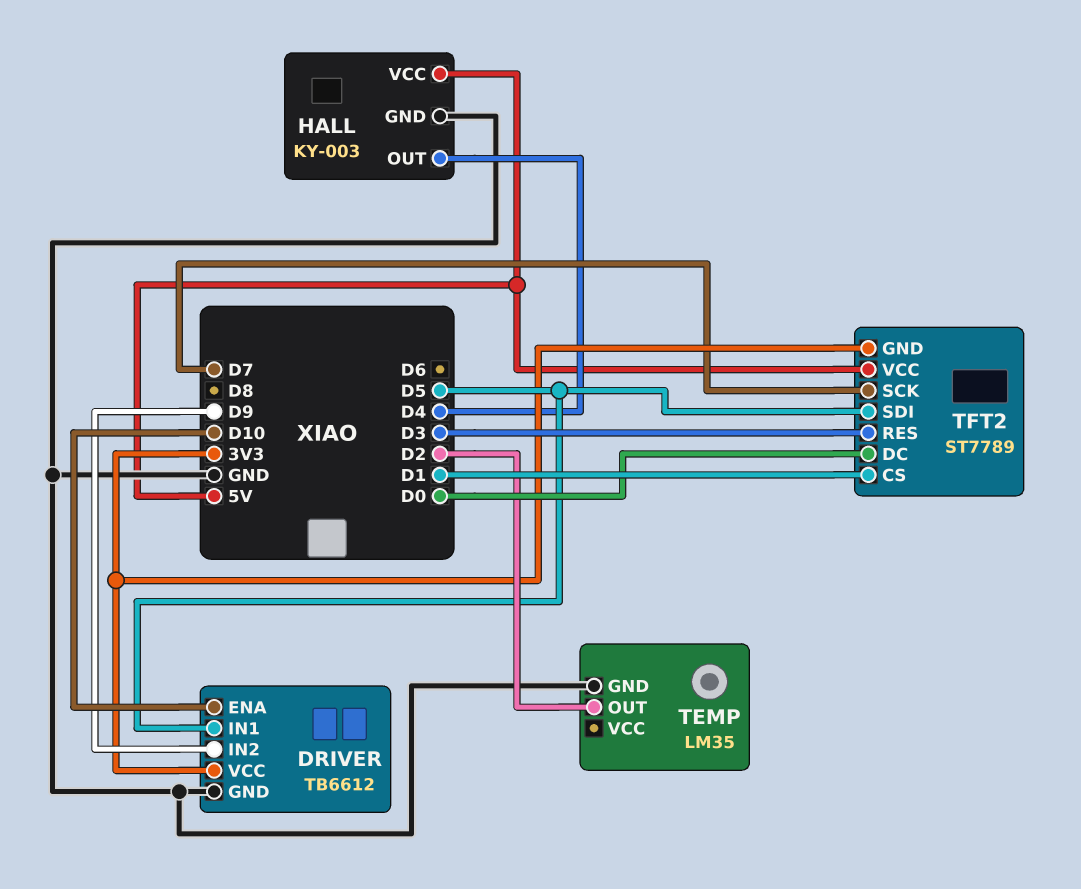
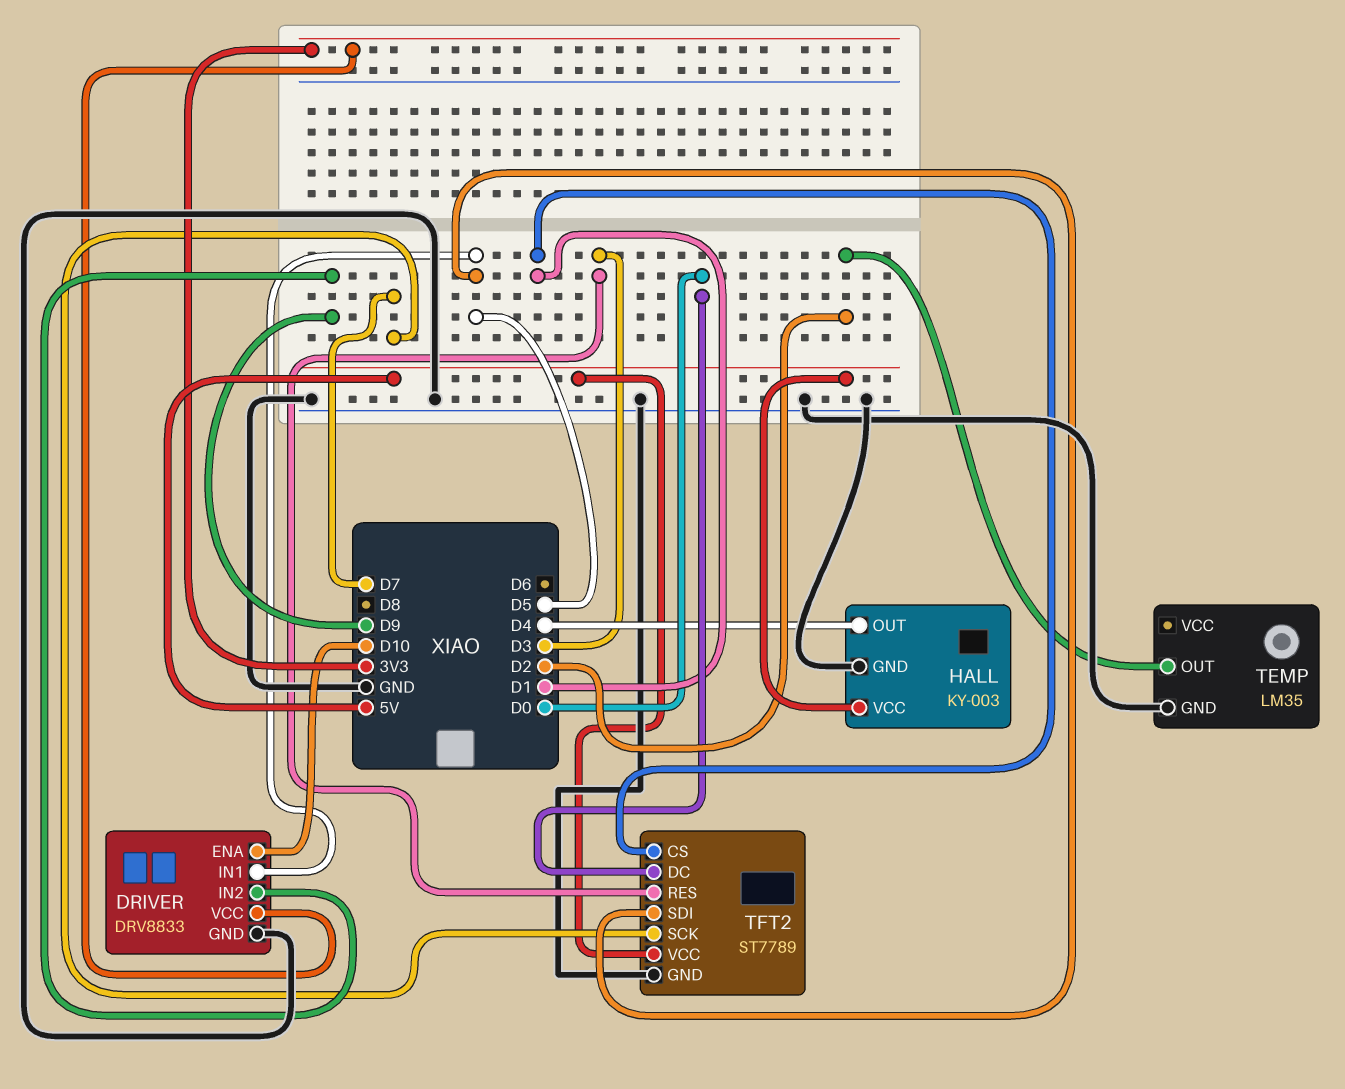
DRIVER: TB6612 -> DRV8833
TFT2 pin GND: 3V3 -> GND

